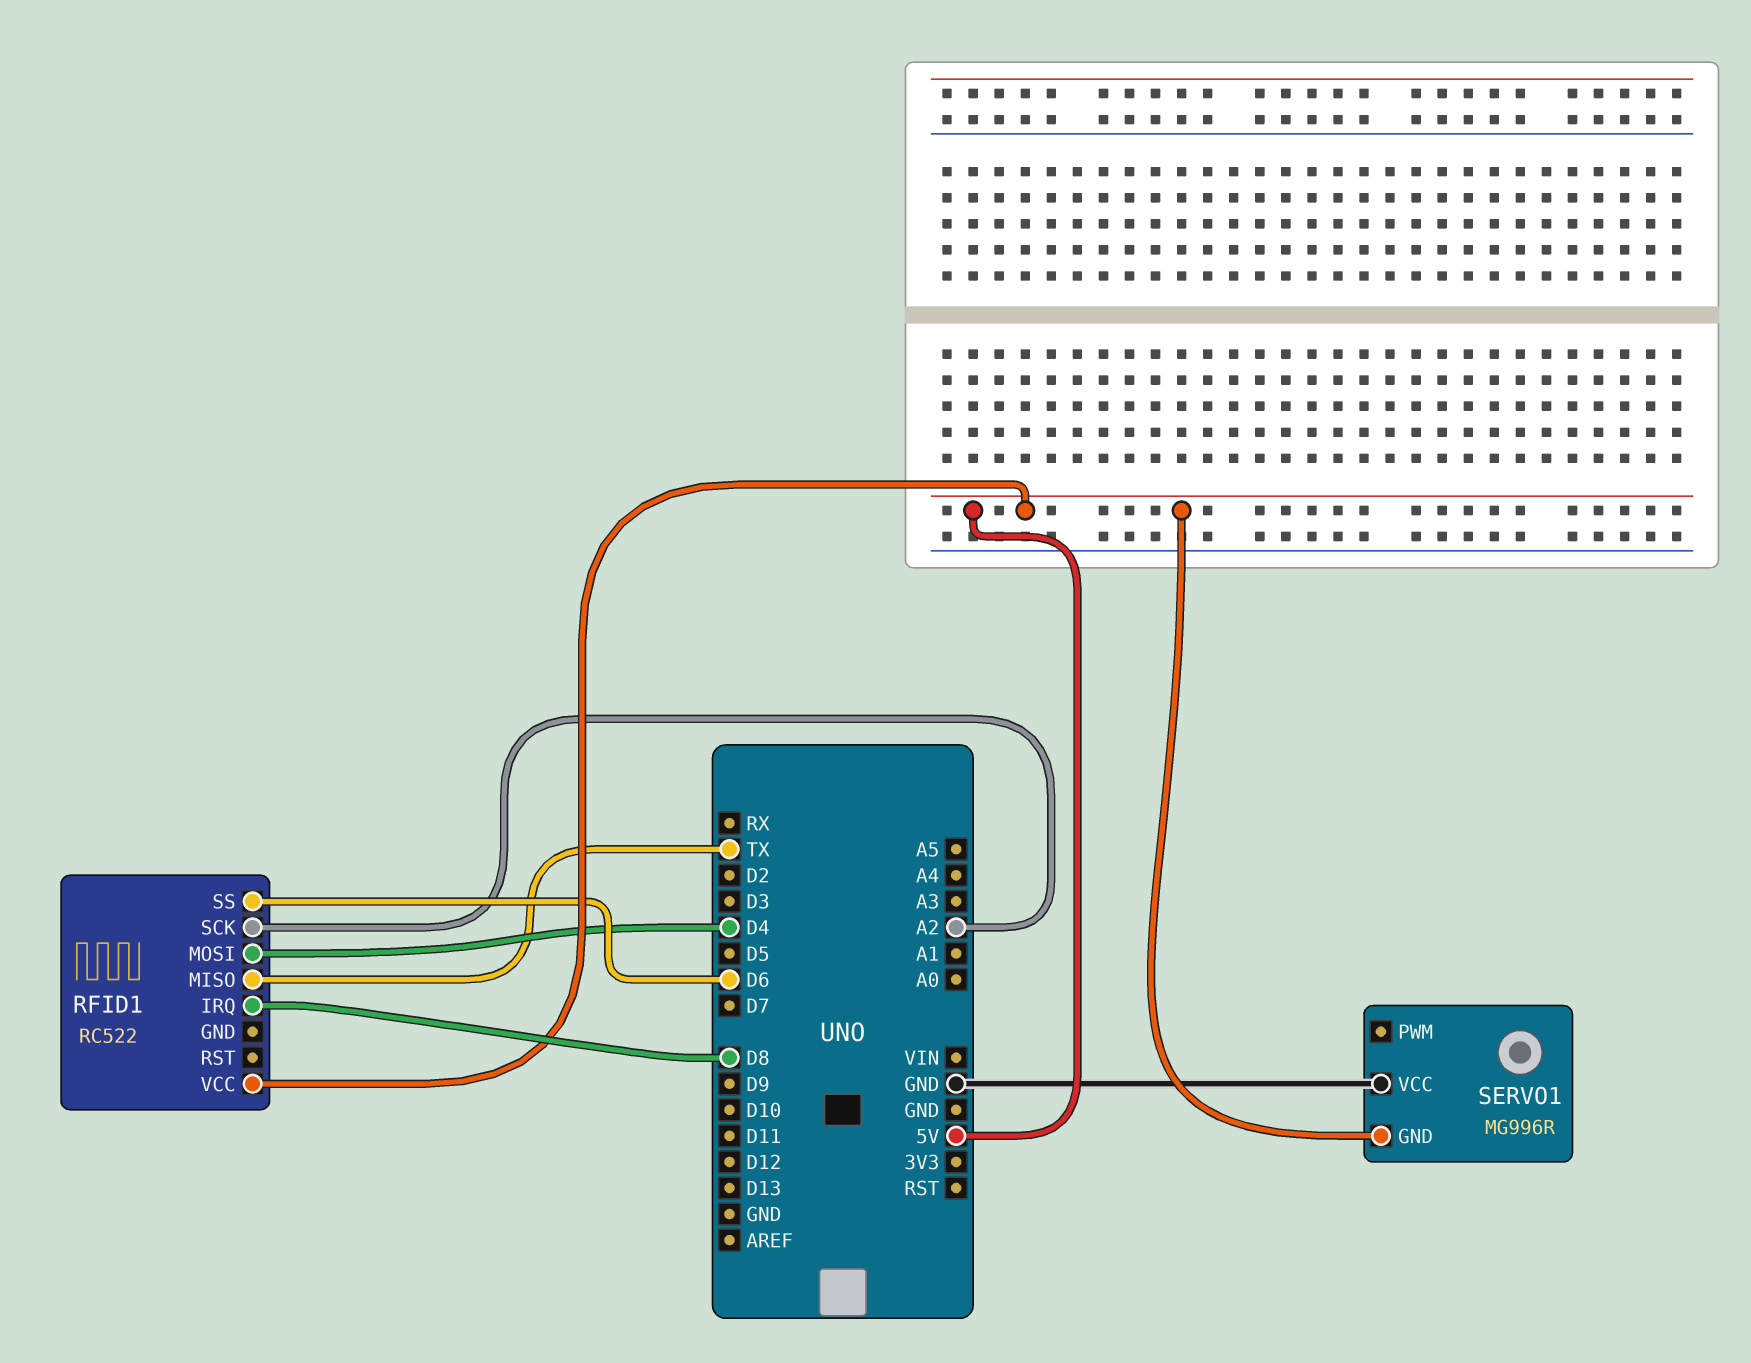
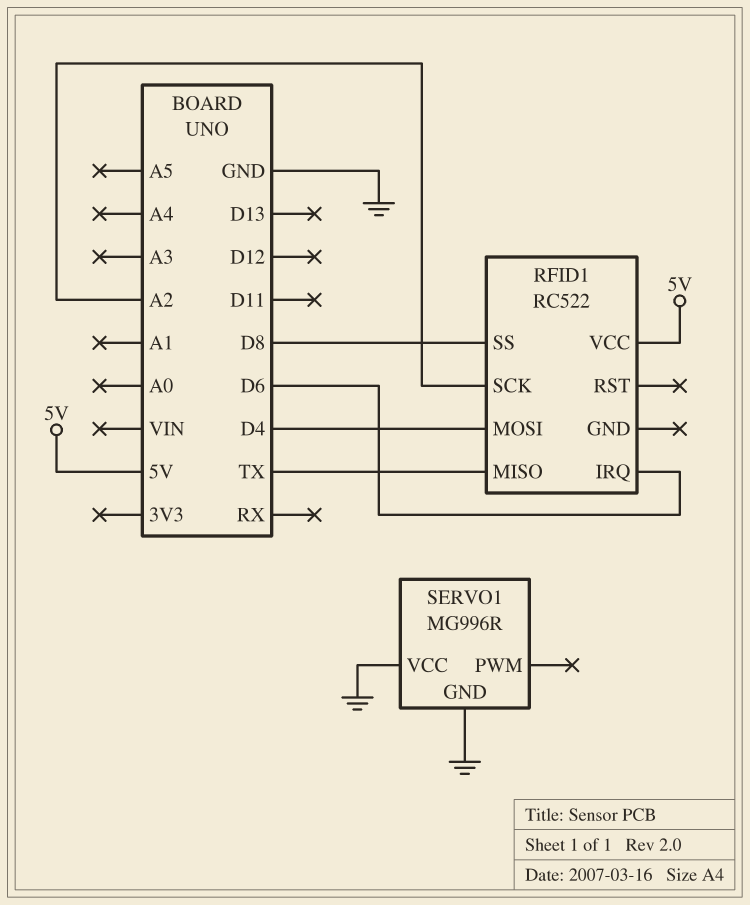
RFID1 pin IRQ: D8 -> D6
RFID1 pin SS: D6 -> D8
SERVO1 pin GND: 5V -> GND

